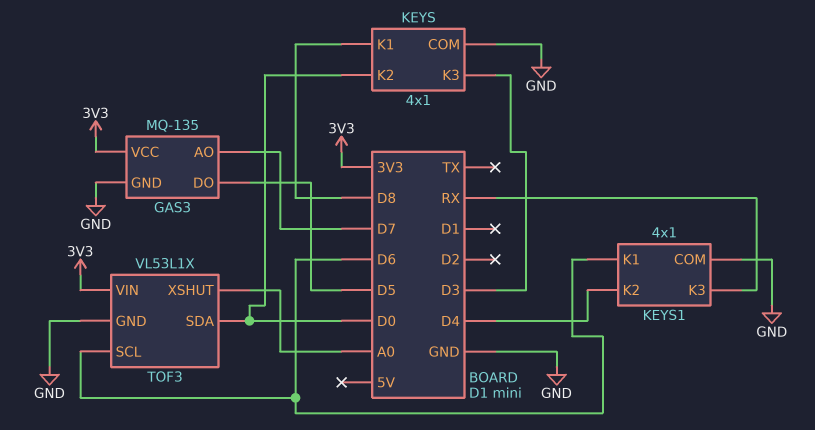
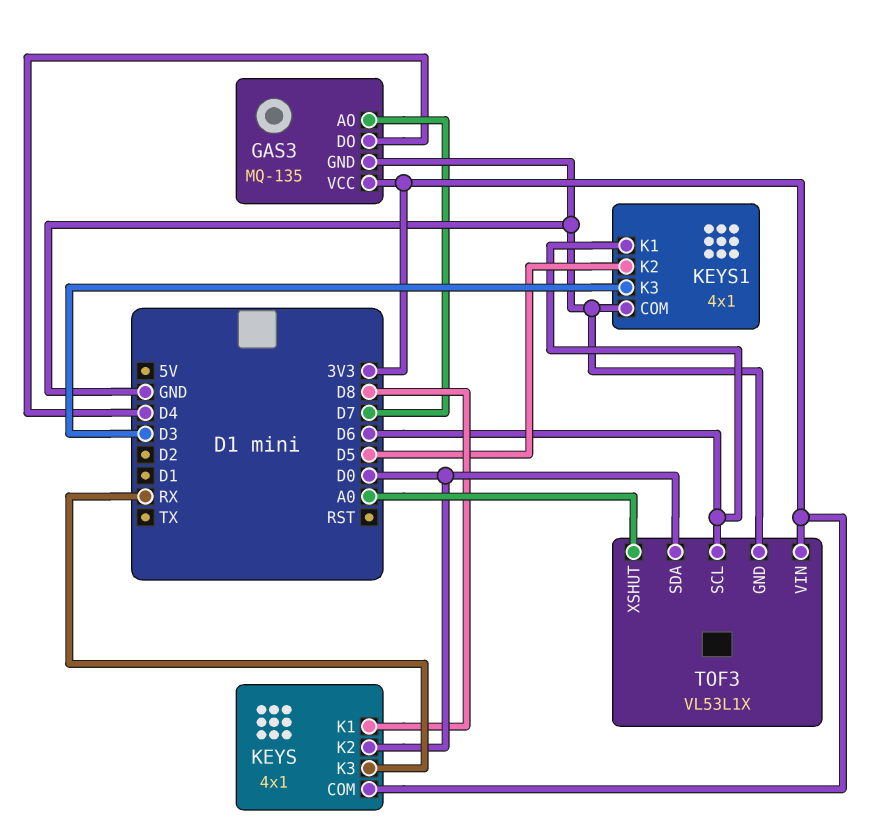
GAS3 pin DO: D5 -> D4
KEYS pin COM: GND -> 3V3
KEYS pin K3: D3 -> RX
KEYS1 pin K2: D4 -> D5
KEYS1 pin K3: RX -> D3

